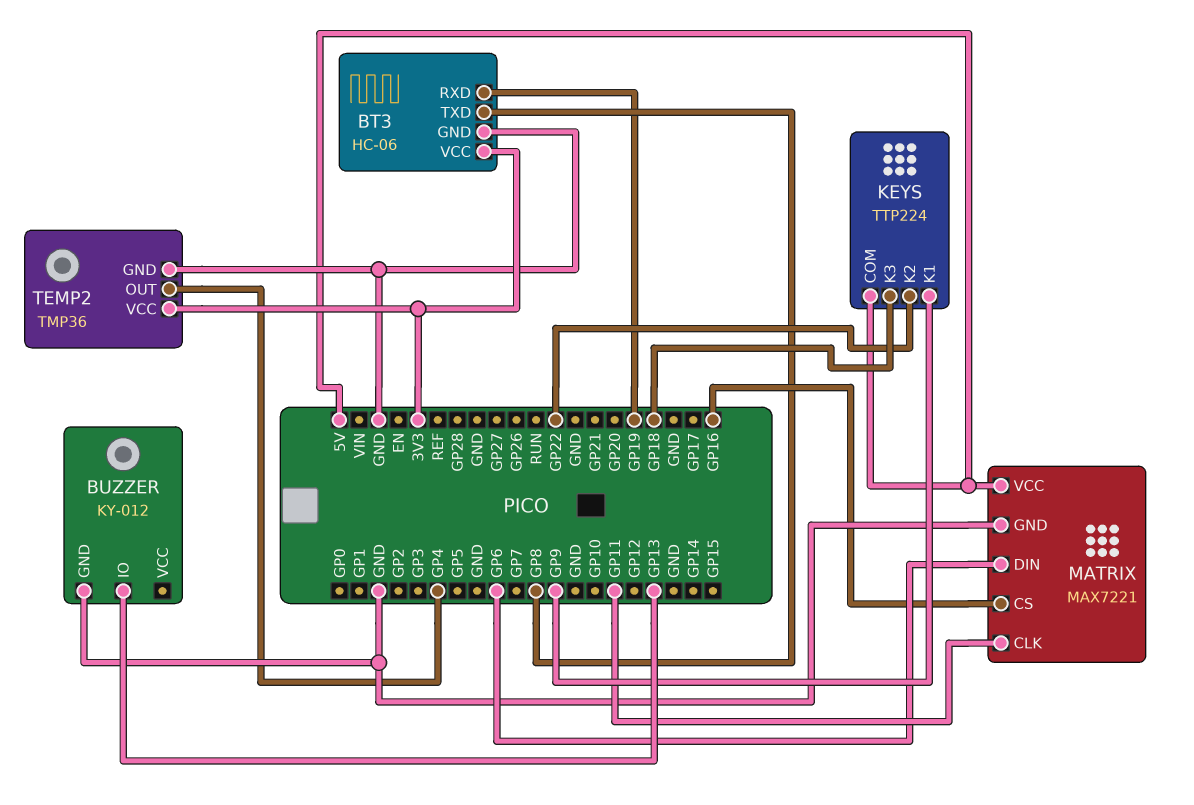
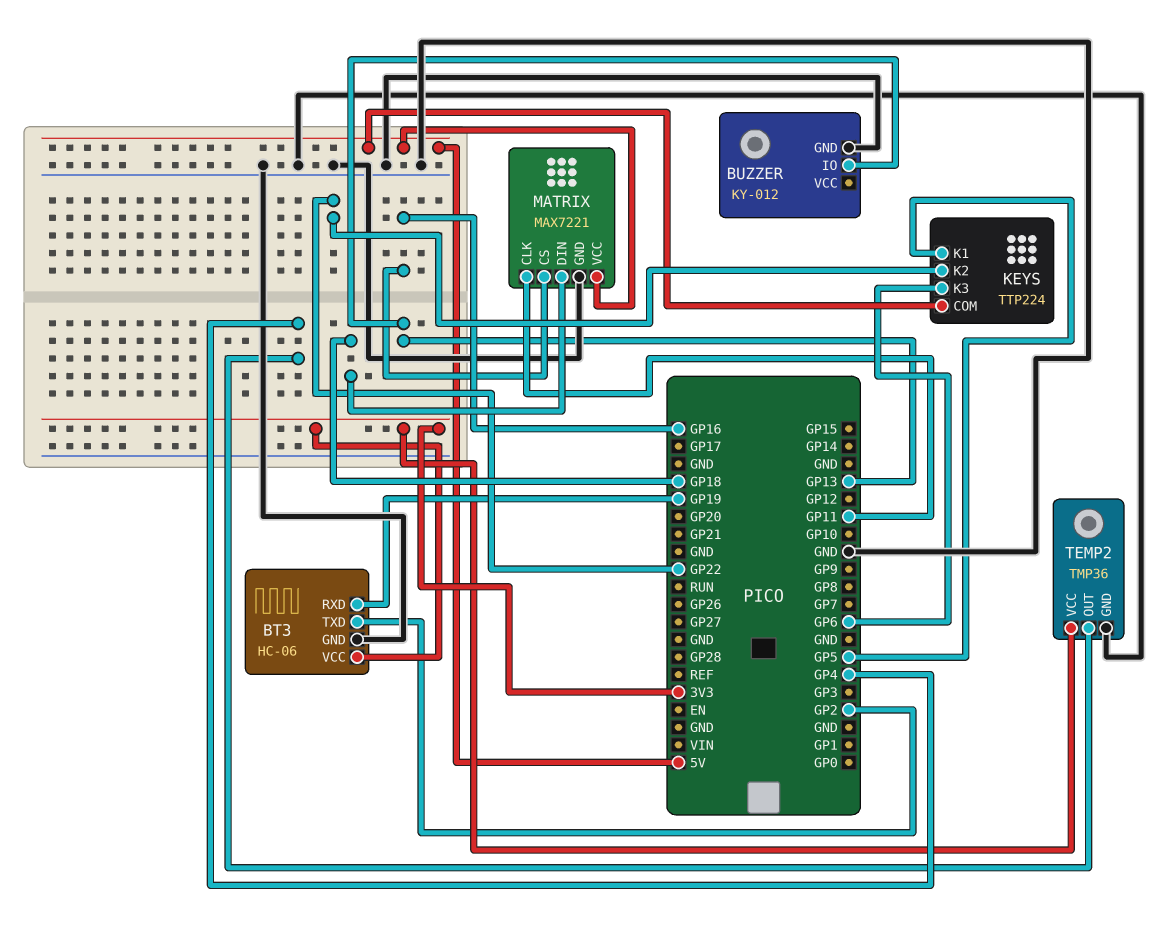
BT3 pin TXD: GP8 -> GP2
KEYS pin K1: GP9 -> GP5
KEYS pin K3: GP18 -> GP6
MATRIX pin DIN: GP6 -> GP18

